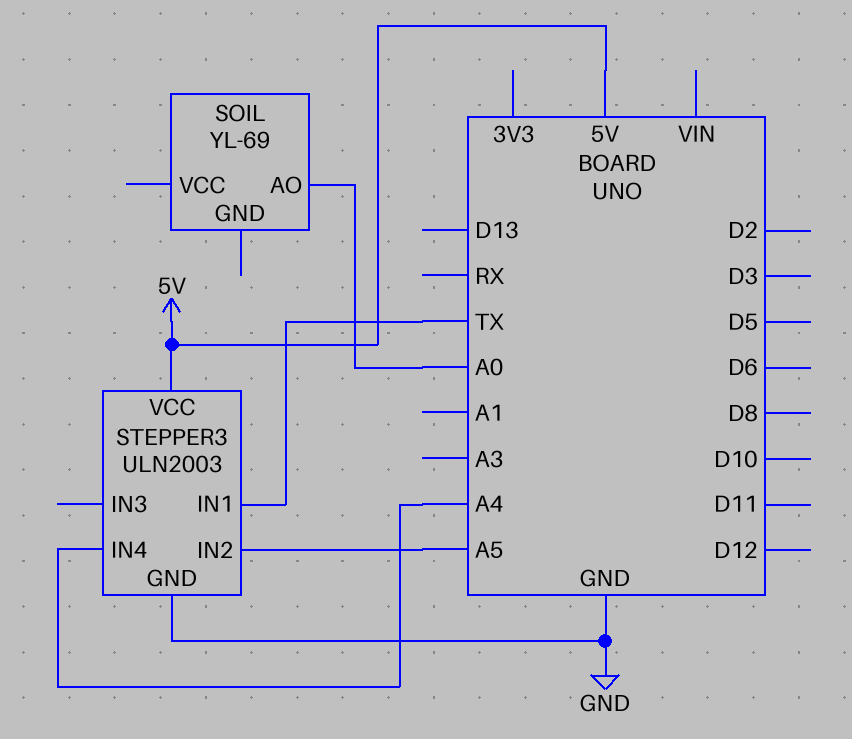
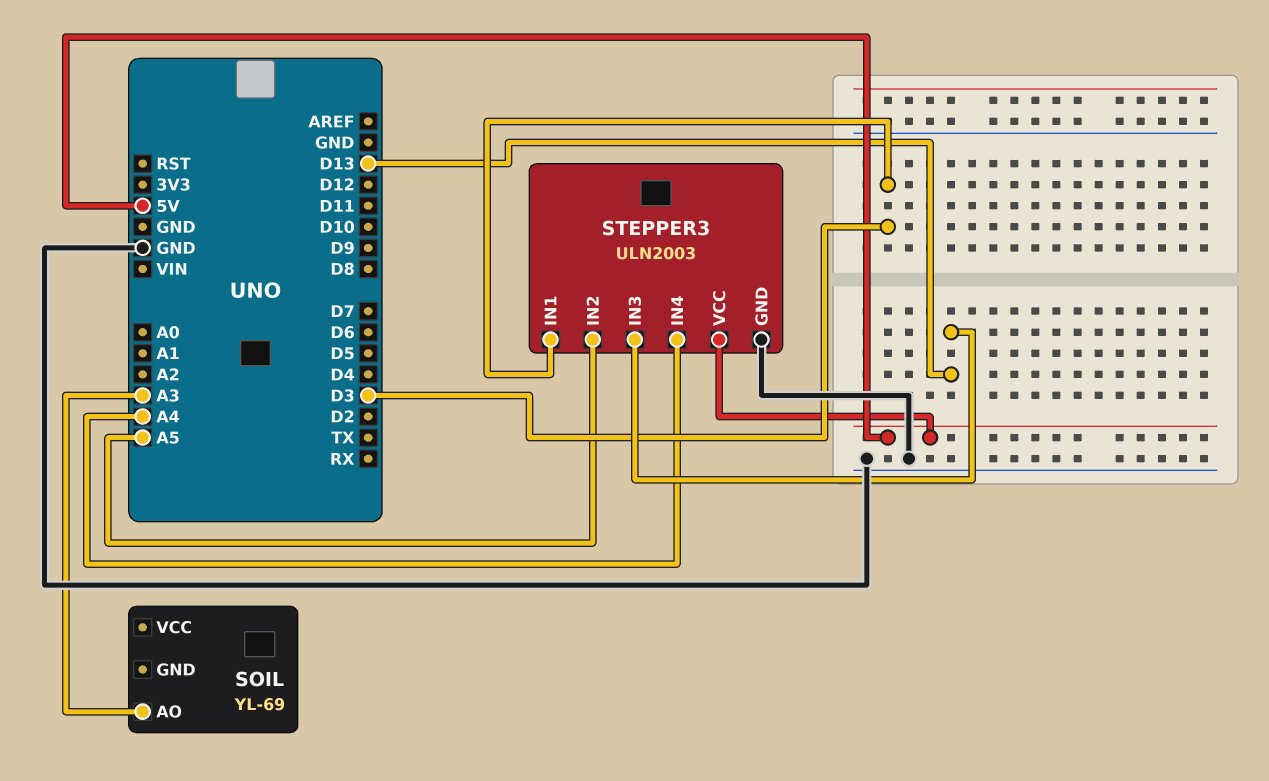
SOIL pin AO: A0 -> A3
STEPPER3 pin IN1: TX -> D3
STEPPER3 pin IN3: none -> D13

